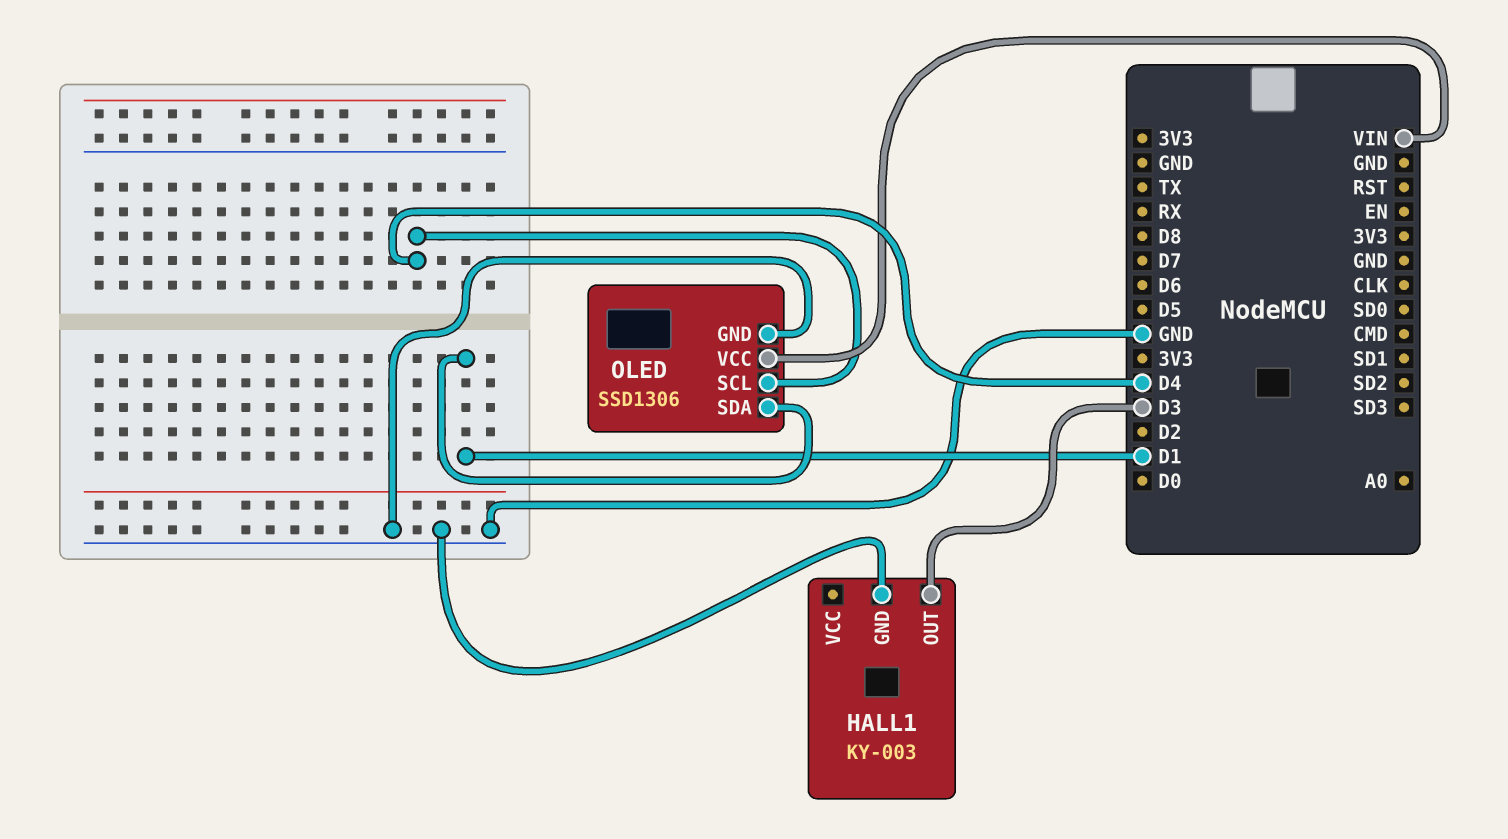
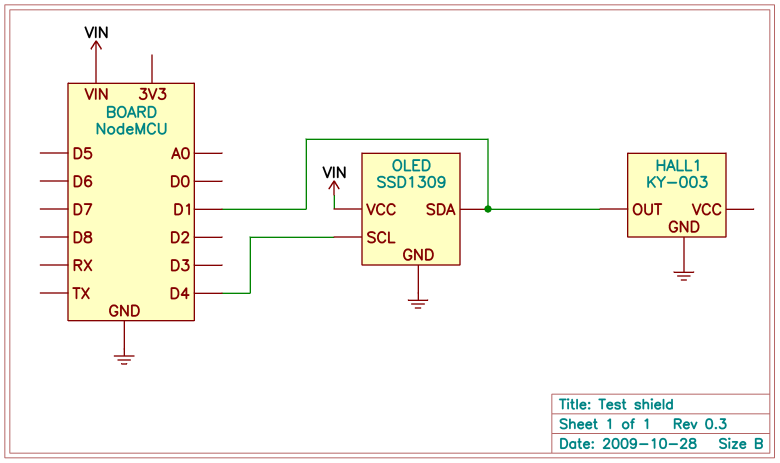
HALL1 pin OUT: D3 -> D1
OLED: SSD1306 -> SSD1309

